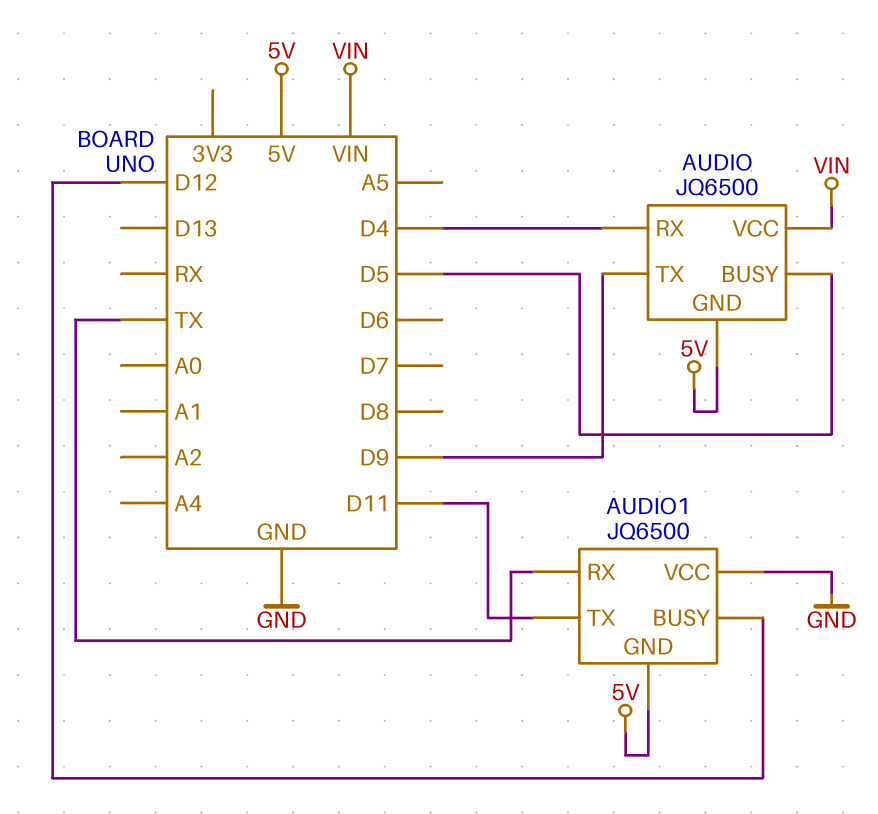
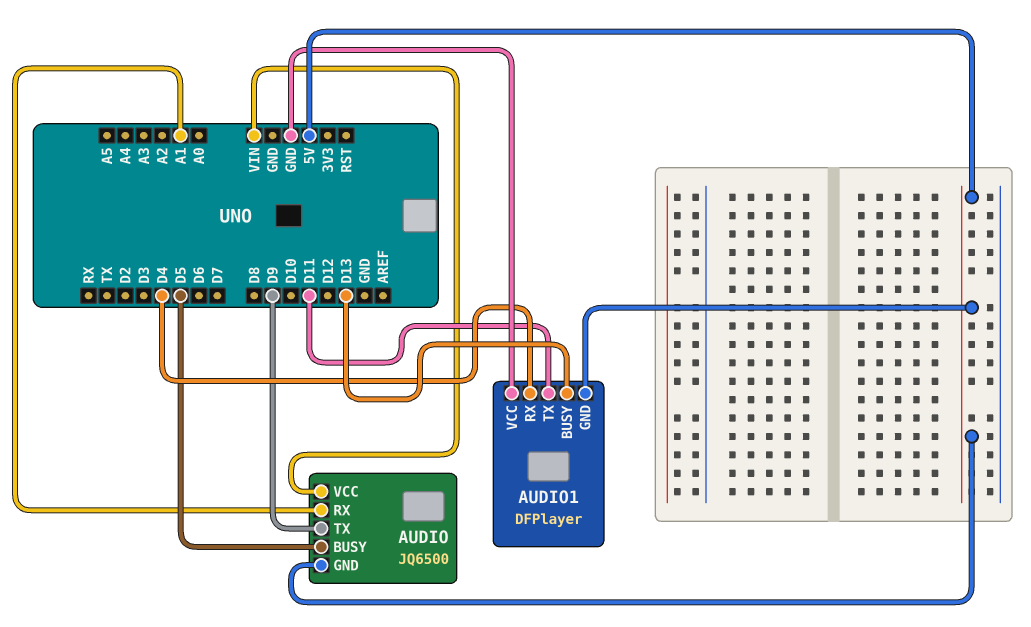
AUDIO pin RX: D4 -> A1
AUDIO1: JQ6500 -> DFPlayer
AUDIO1 pin BUSY: D12 -> D13
AUDIO1 pin RX: TX -> D4

